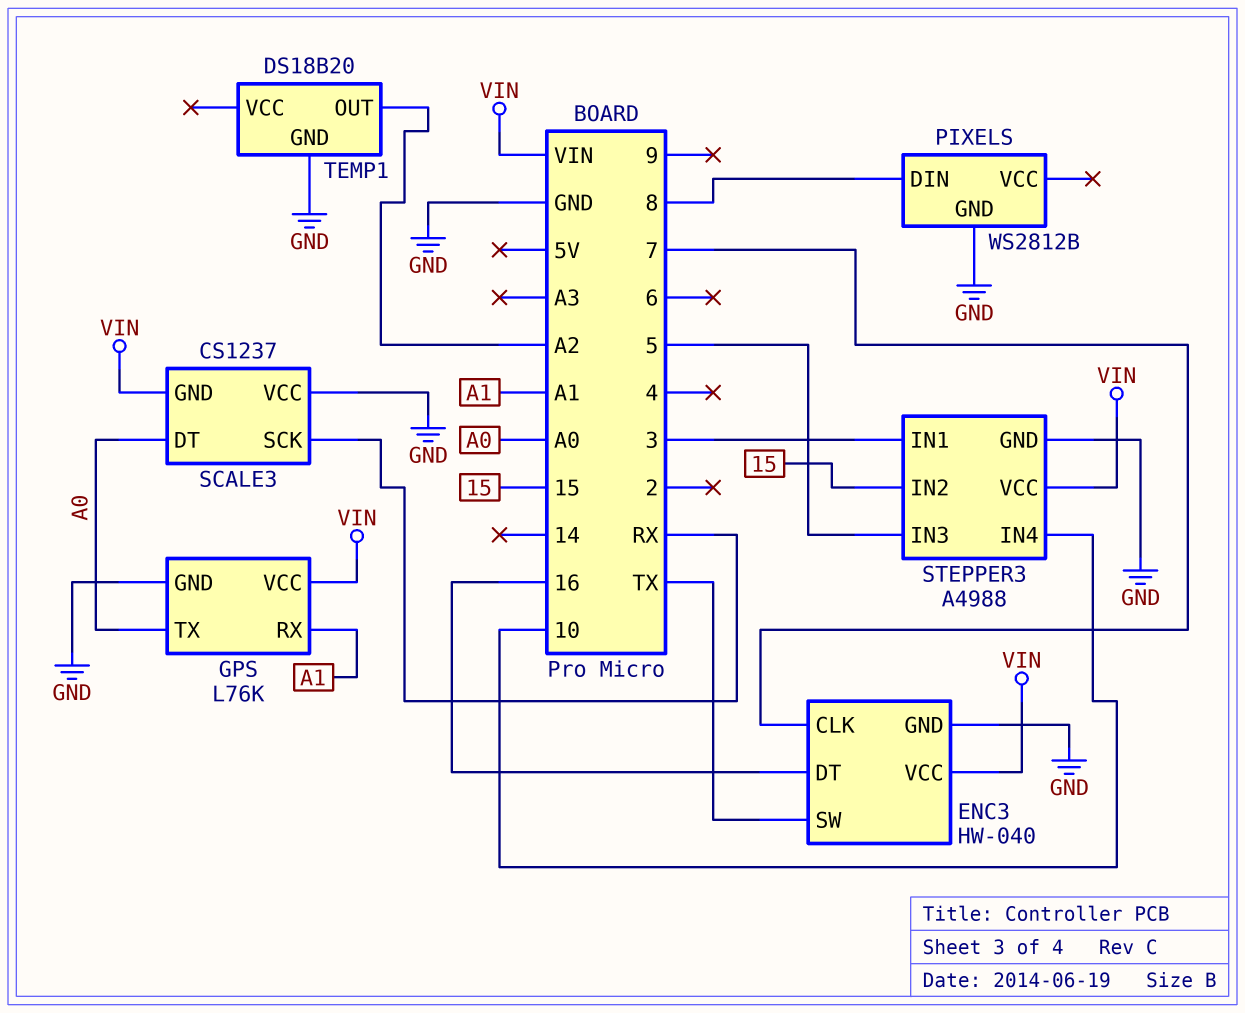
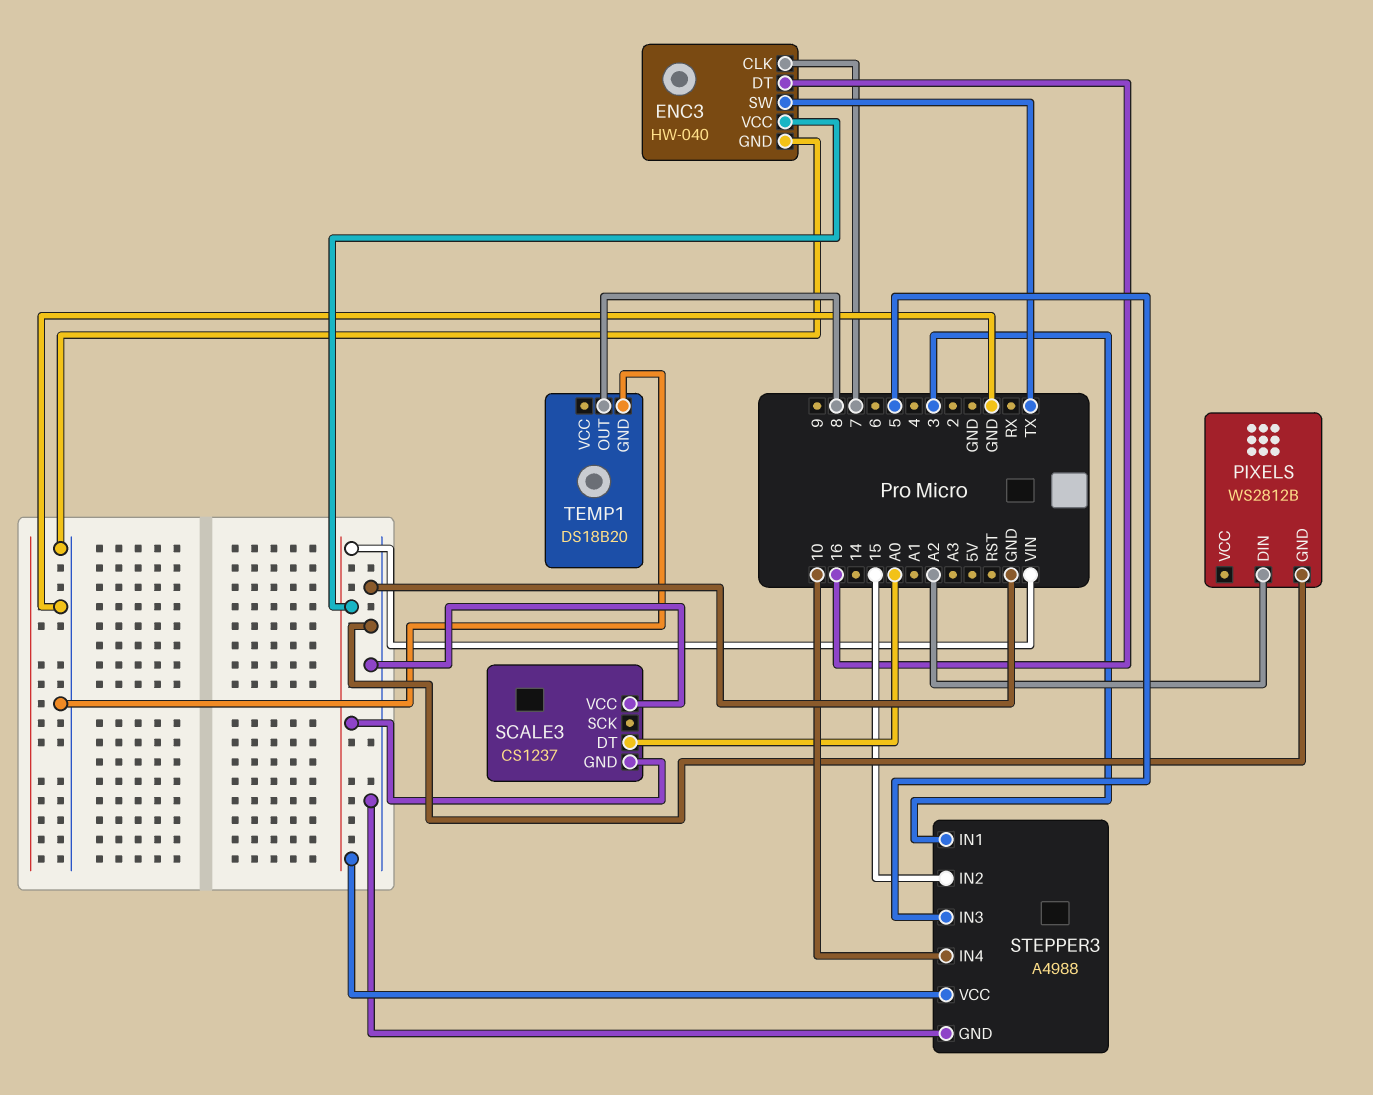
GPS: L76K -> none
GPS pin GND: GND -> none
GPS pin RX: A1 -> none
GPS pin TX: A0 -> none
GPS pin VCC: VIN -> none
PIXELS pin DIN: 8 -> A2
SCALE3 pin SCK: RX -> none
TEMP1 pin OUT: A2 -> 8

